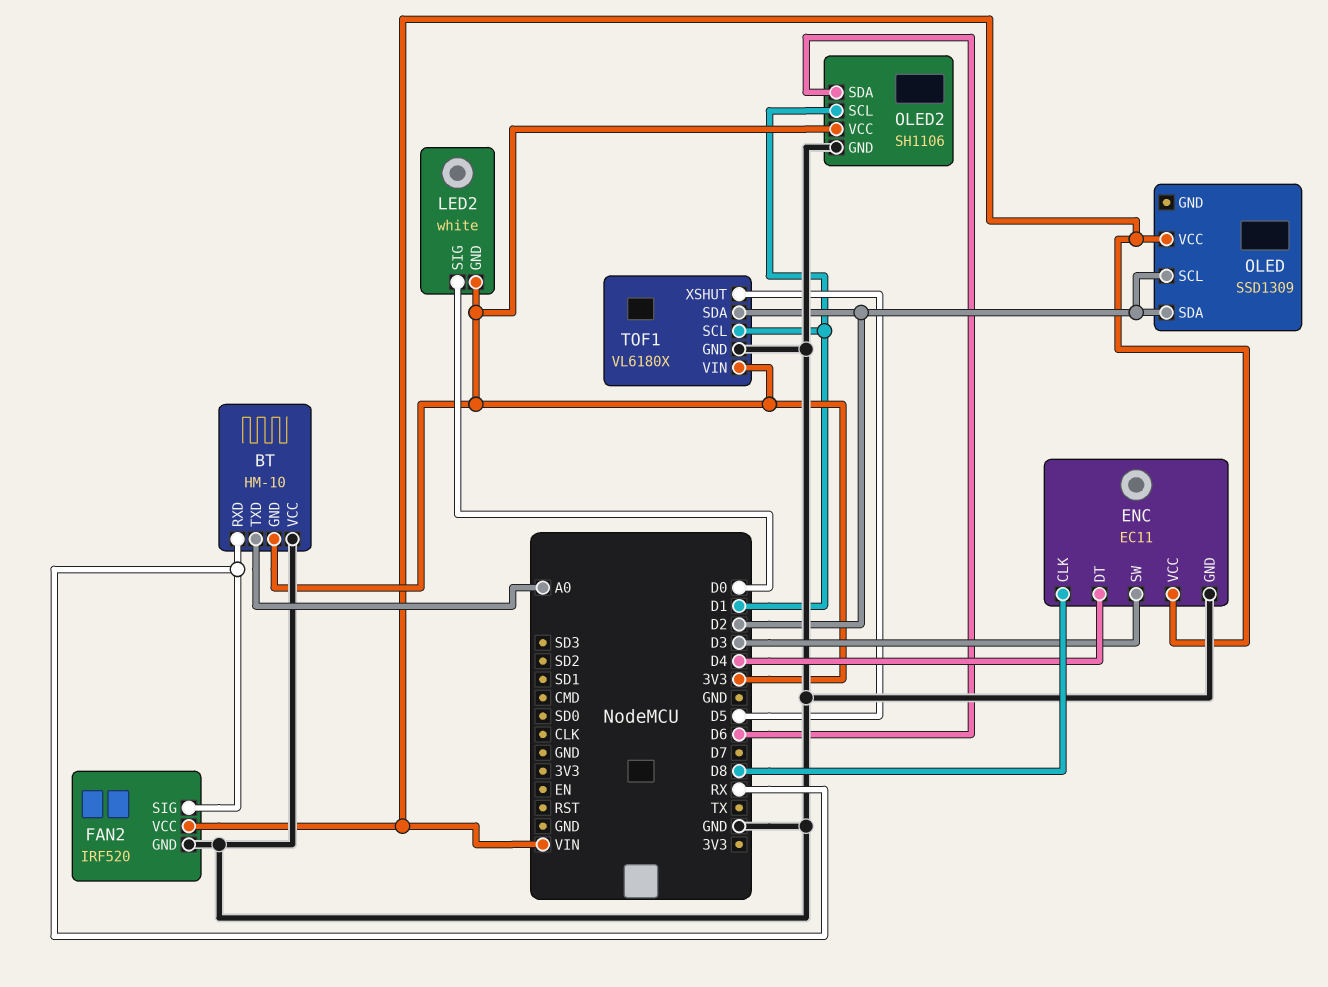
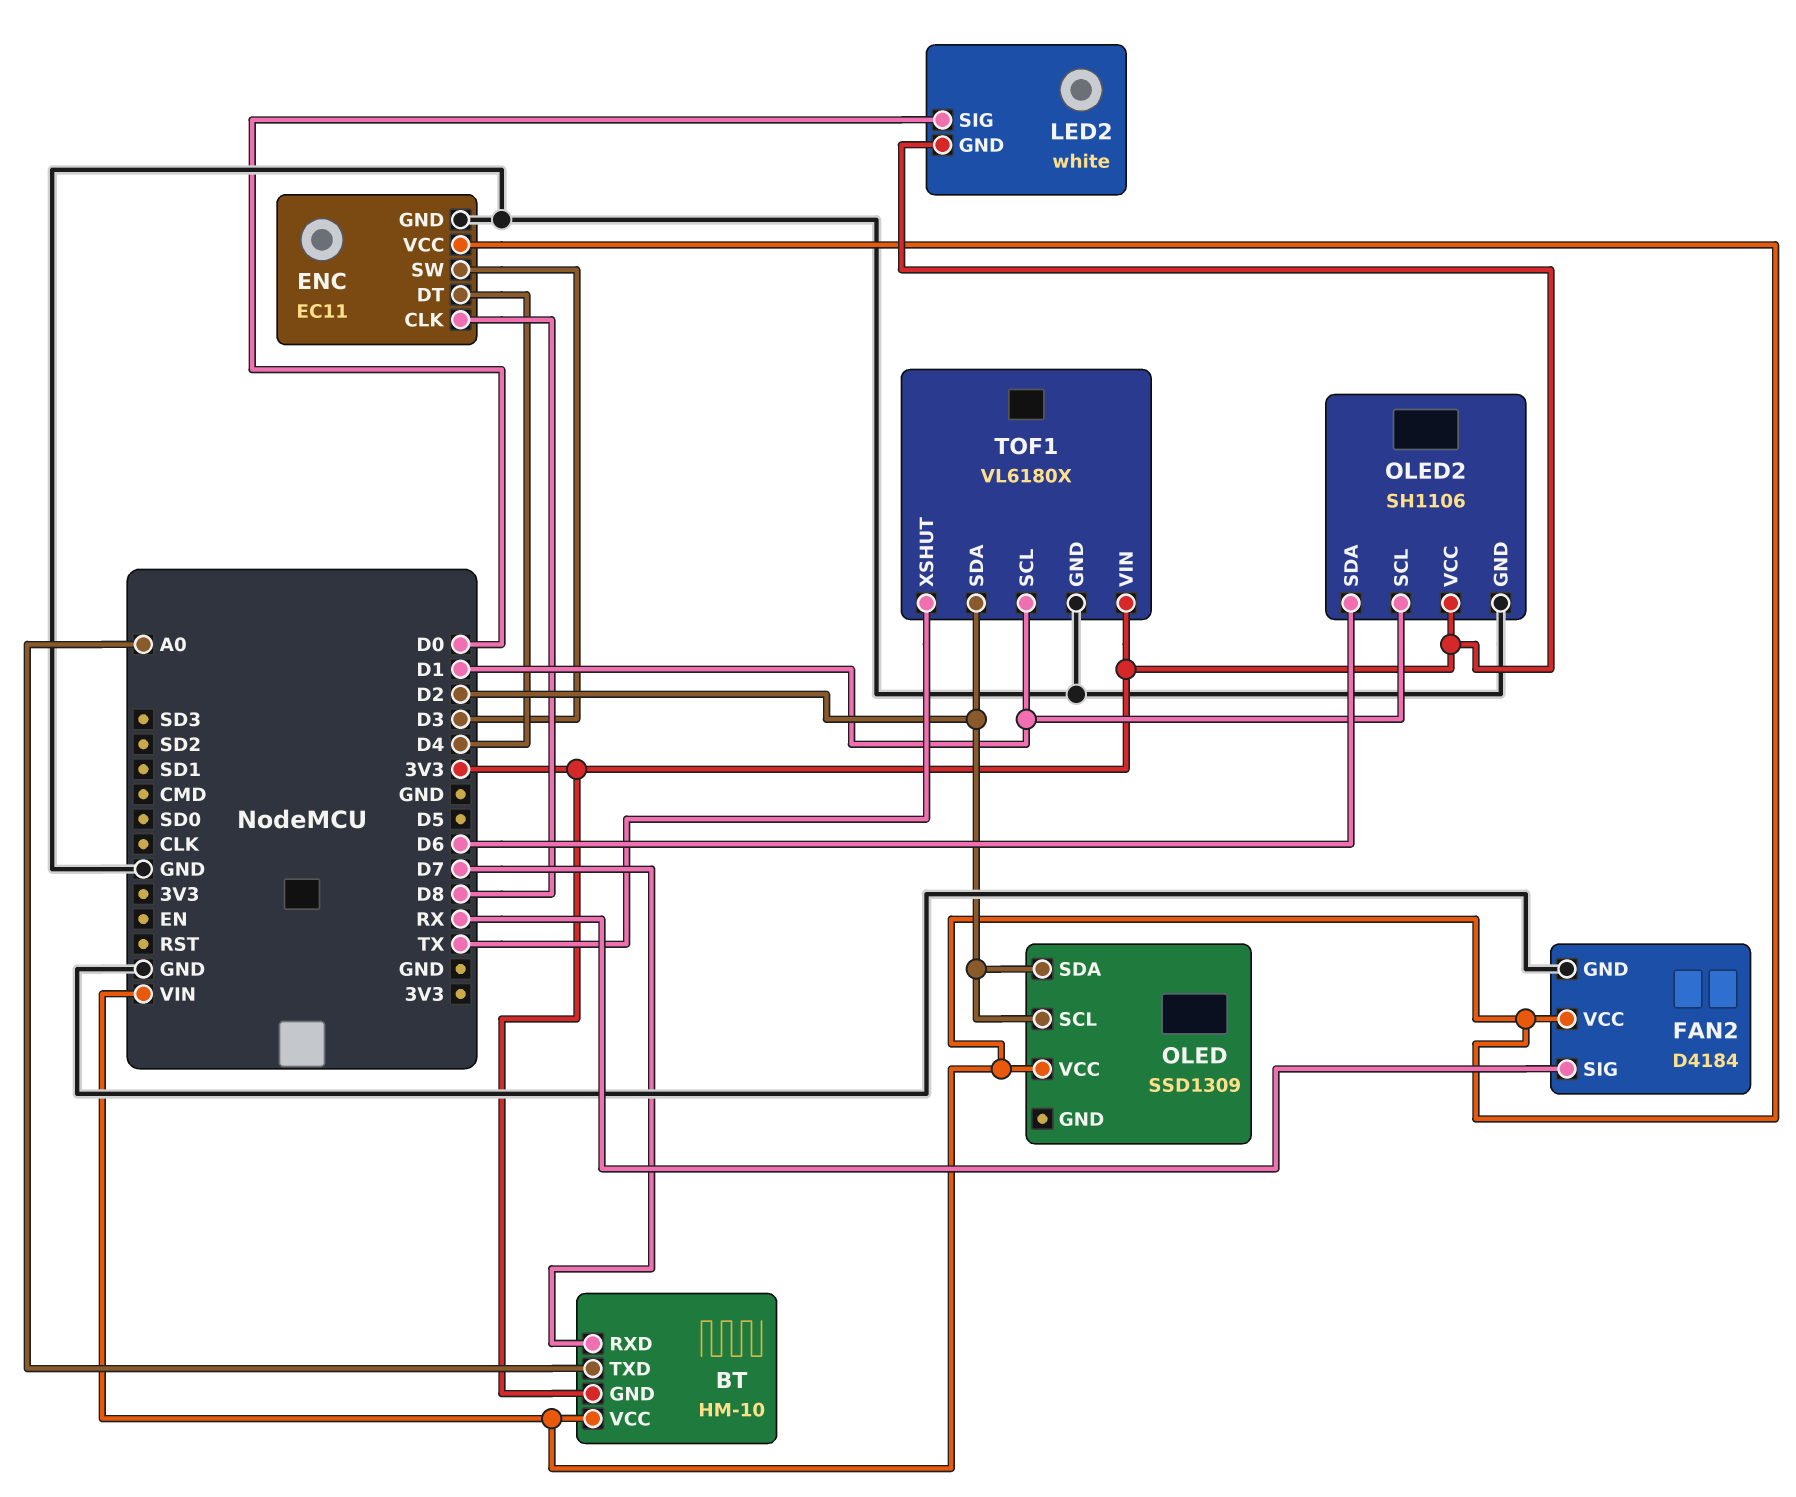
BT pin RXD: RX -> D7
BT pin VCC: GND -> VIN
FAN2: IRF520 -> D4184
TOF1 pin XSHUT: D5 -> TX

